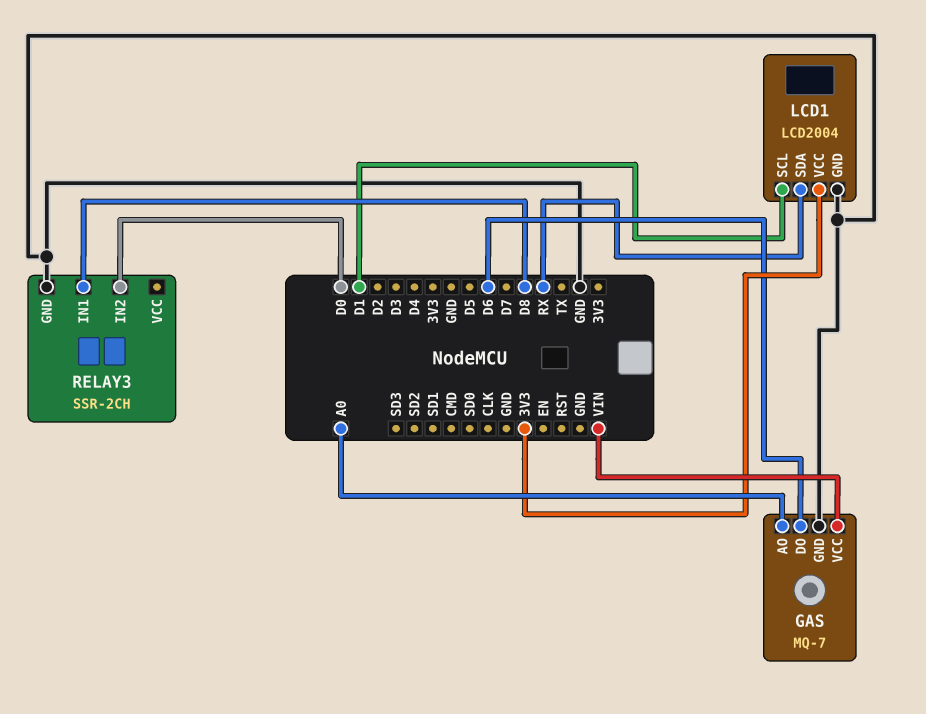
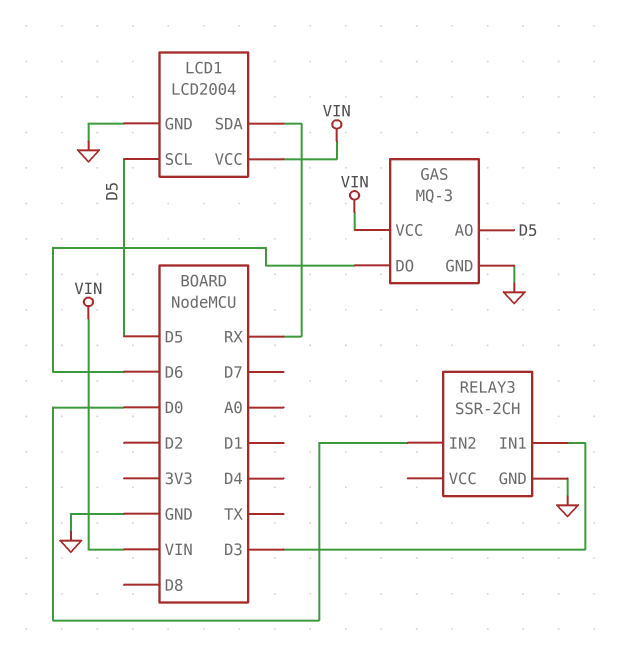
GAS: MQ-7 -> MQ-3
GAS pin AO: A0 -> D5
LCD1 pin SCL: D1 -> D5
LCD1 pin VCC: 3V3 -> VIN
RELAY3 pin IN1: D8 -> D3

